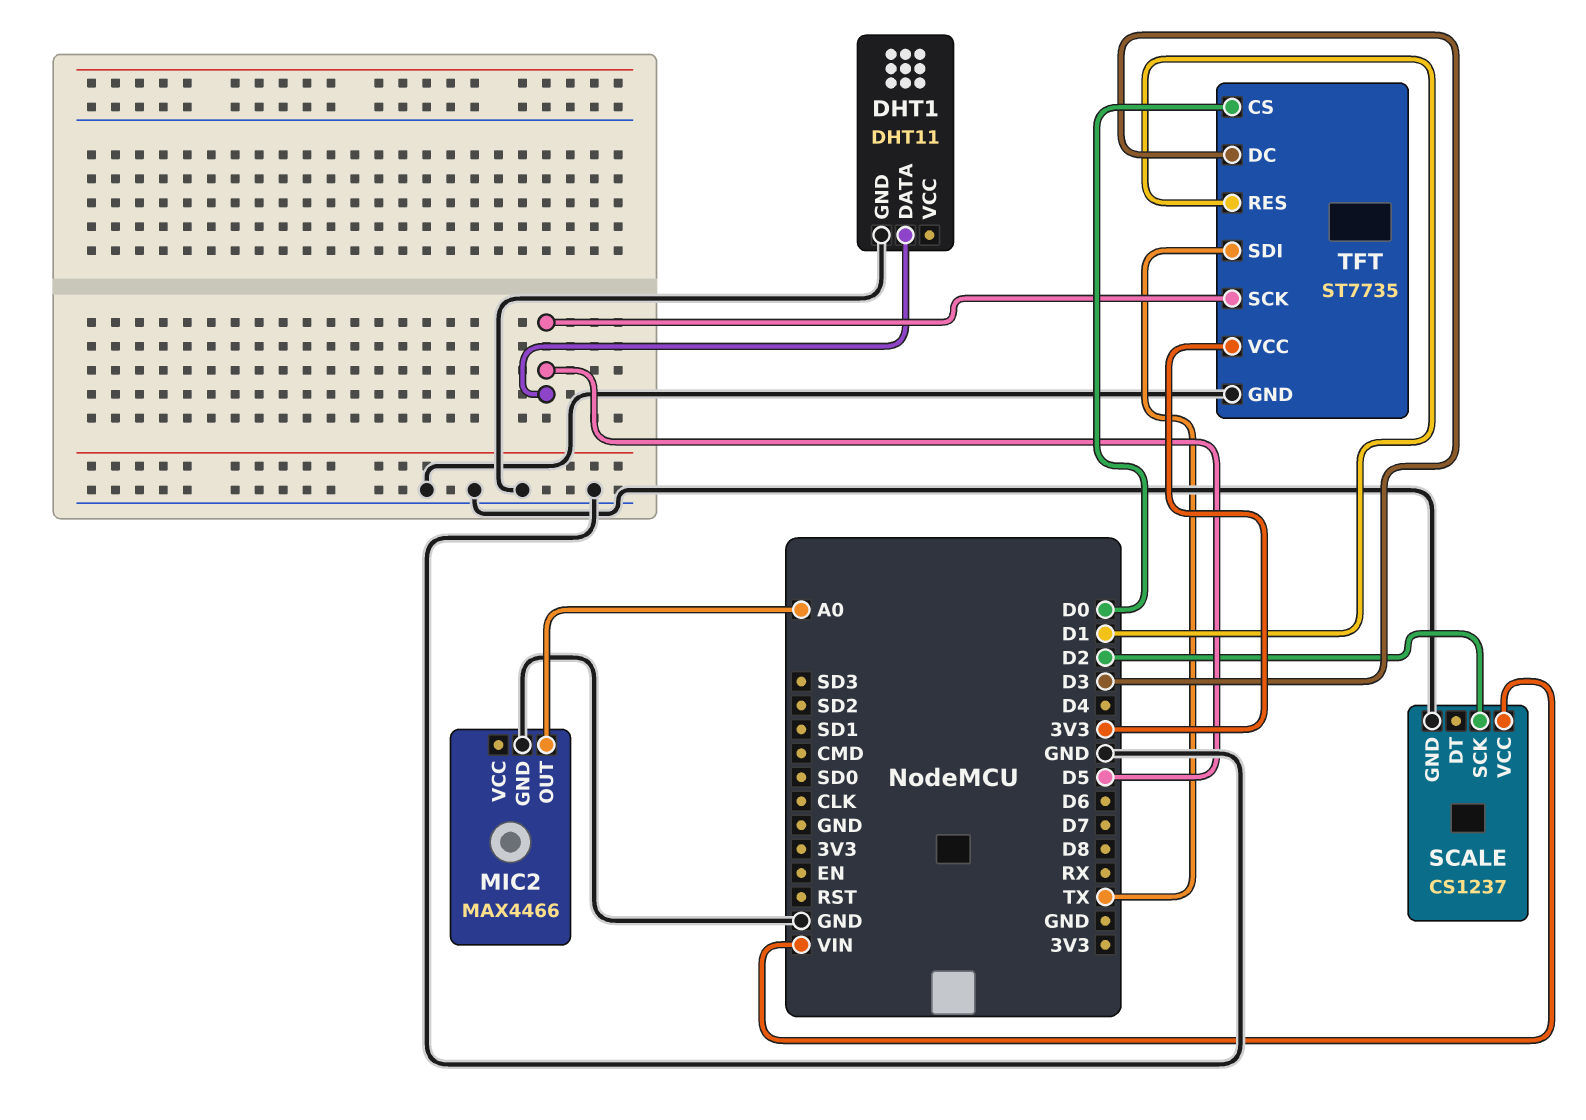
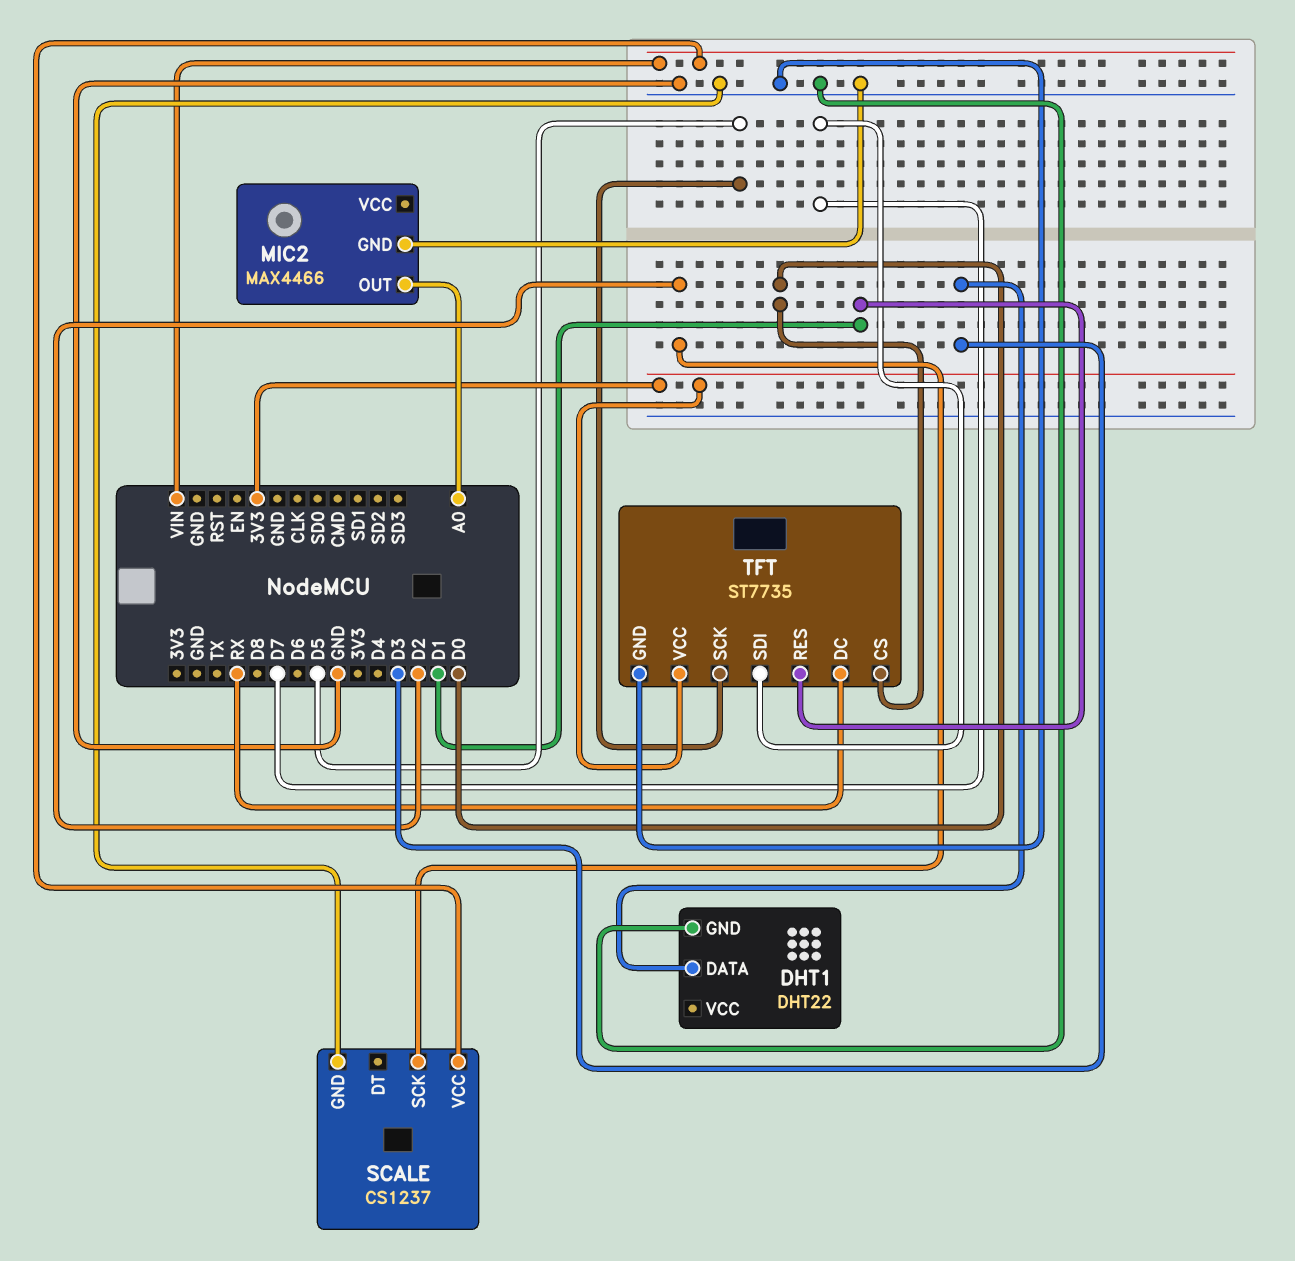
DHT1: DHT11 -> DHT22
DHT1 pin DATA: D5 -> D3
TFT pin DC: D3 -> RX
TFT pin SDI: TX -> D7

